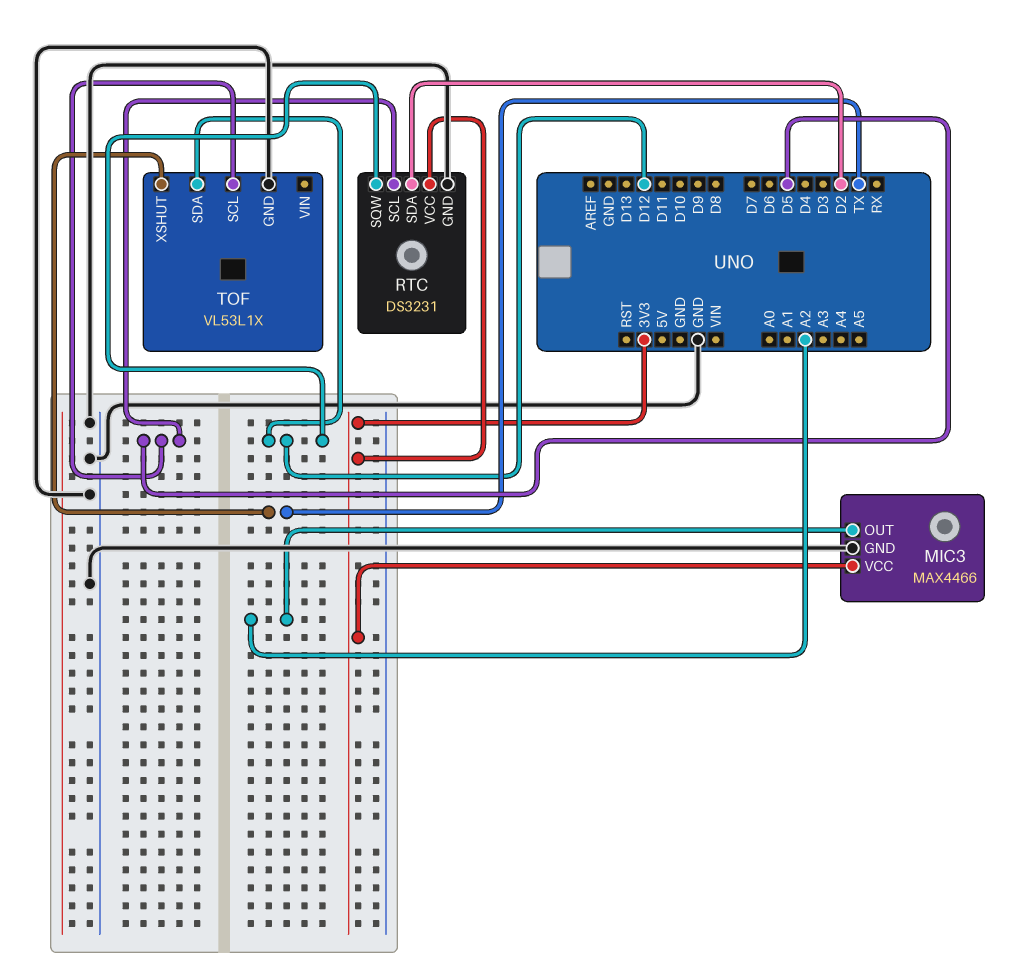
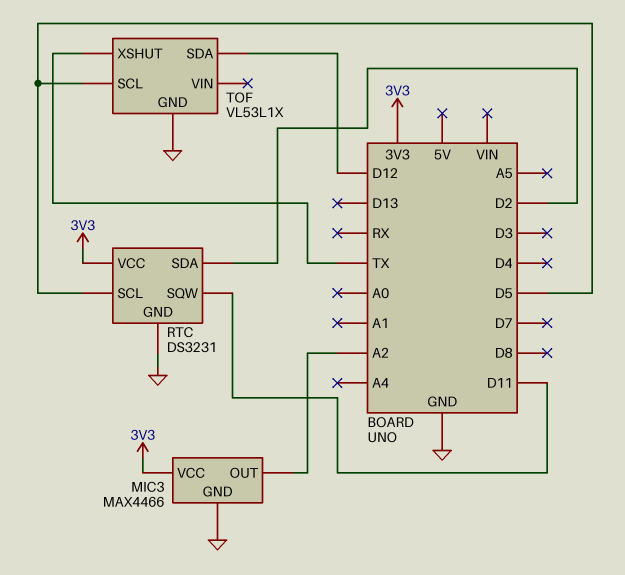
RTC pin SQW: D12 -> D11

